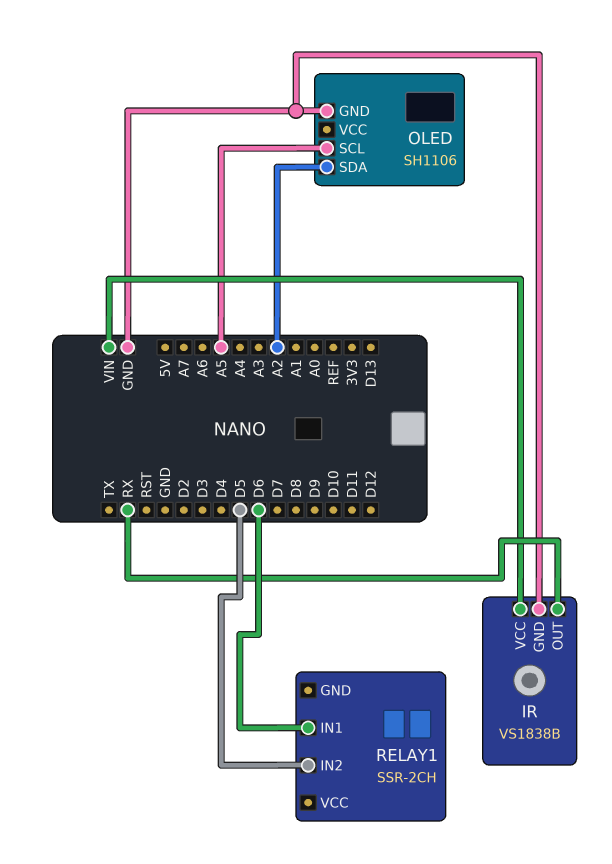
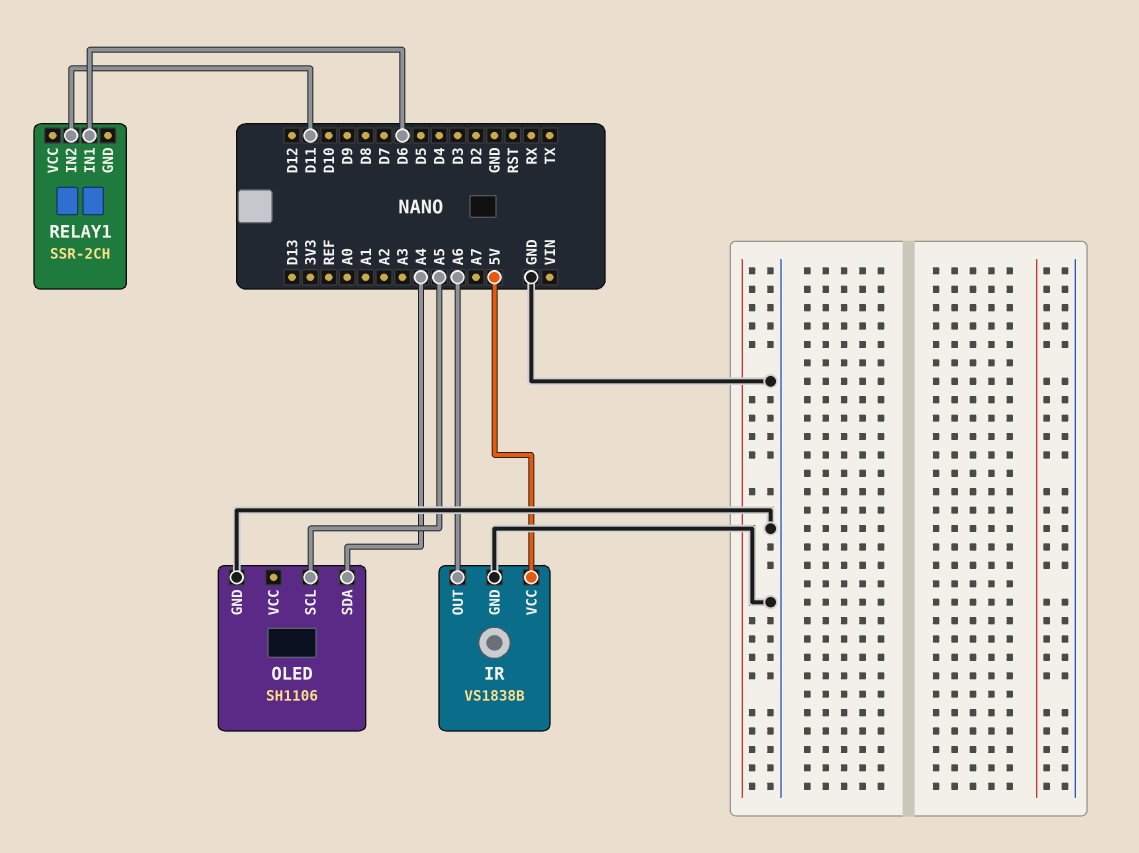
IR pin OUT: RX -> A6
IR pin VCC: VIN -> 5V
OLED pin SDA: A2 -> A4
RELAY1 pin IN2: D5 -> D11

